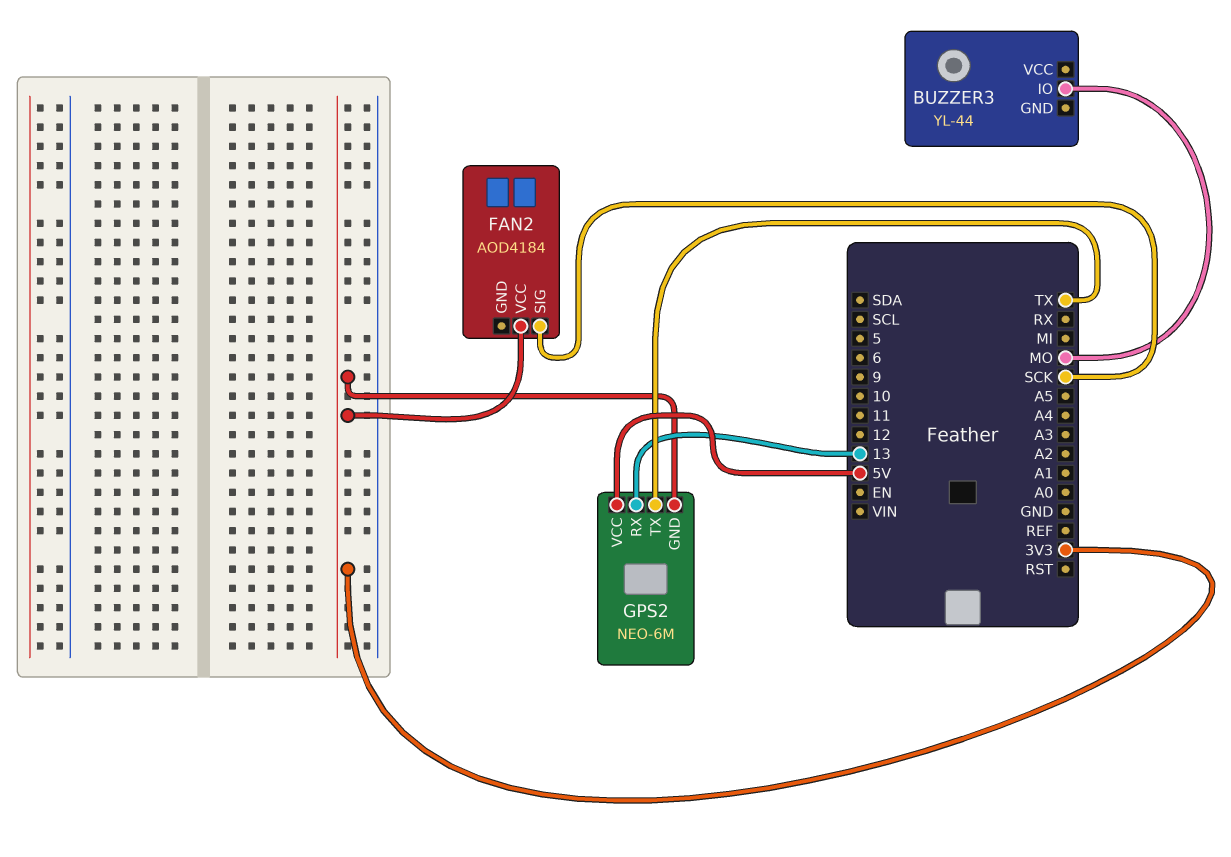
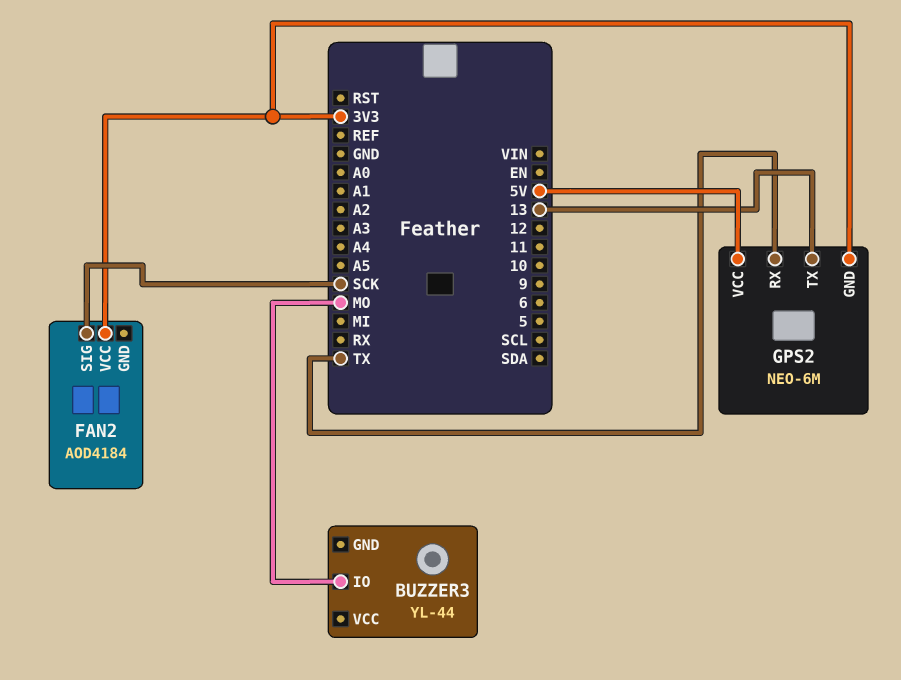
GPS2 pin RX: 13 -> TX
GPS2 pin TX: TX -> 13

